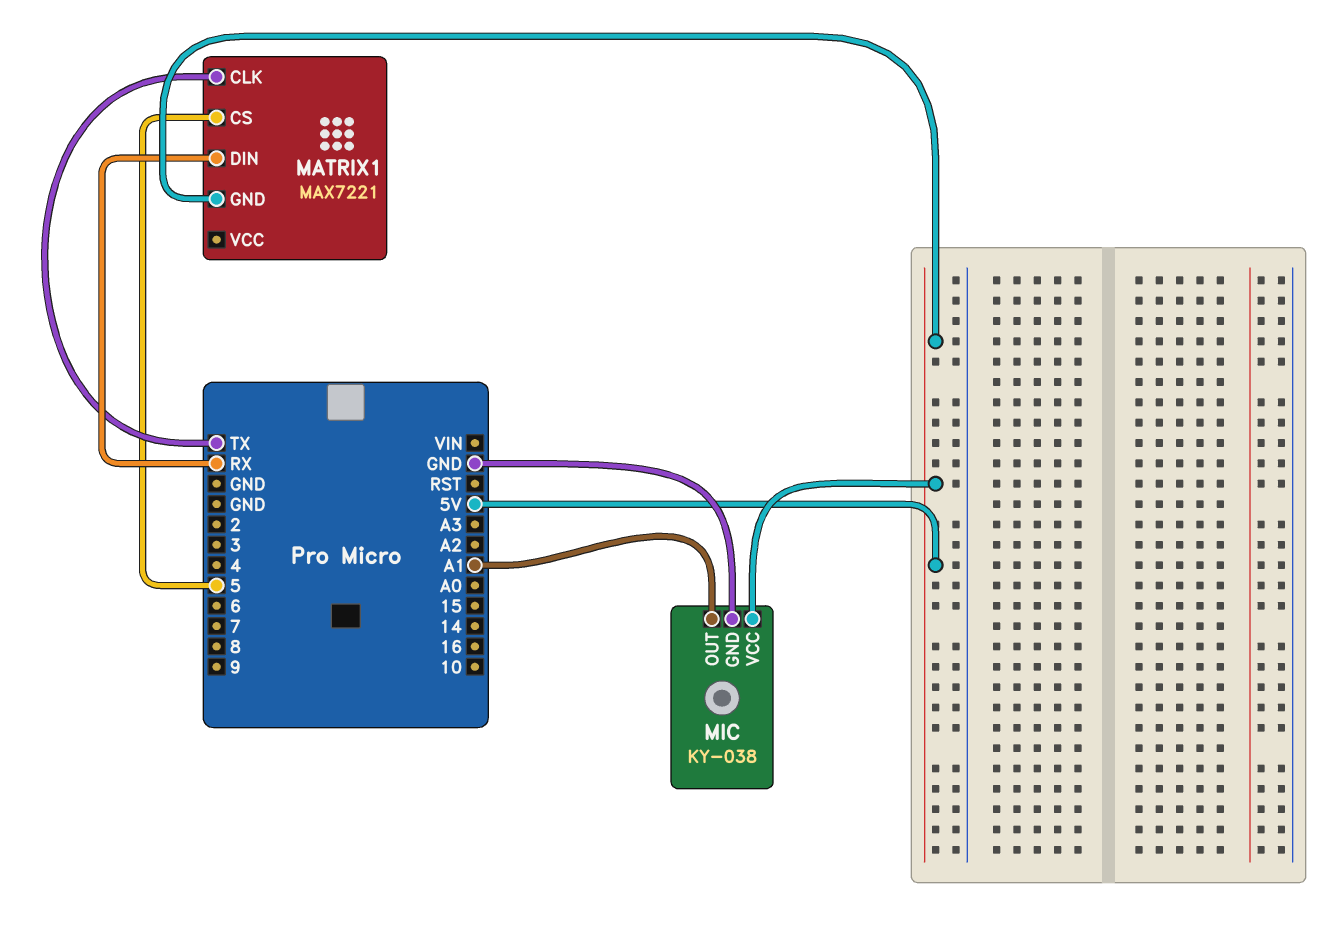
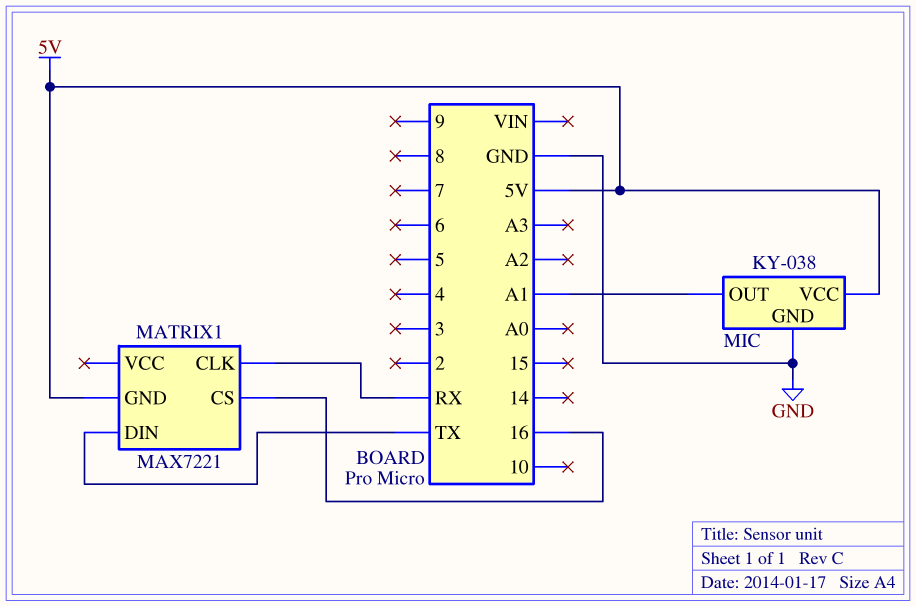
MATRIX1 pin CLK: TX -> RX
MATRIX1 pin CS: 5 -> 16
MATRIX1 pin DIN: RX -> TX

